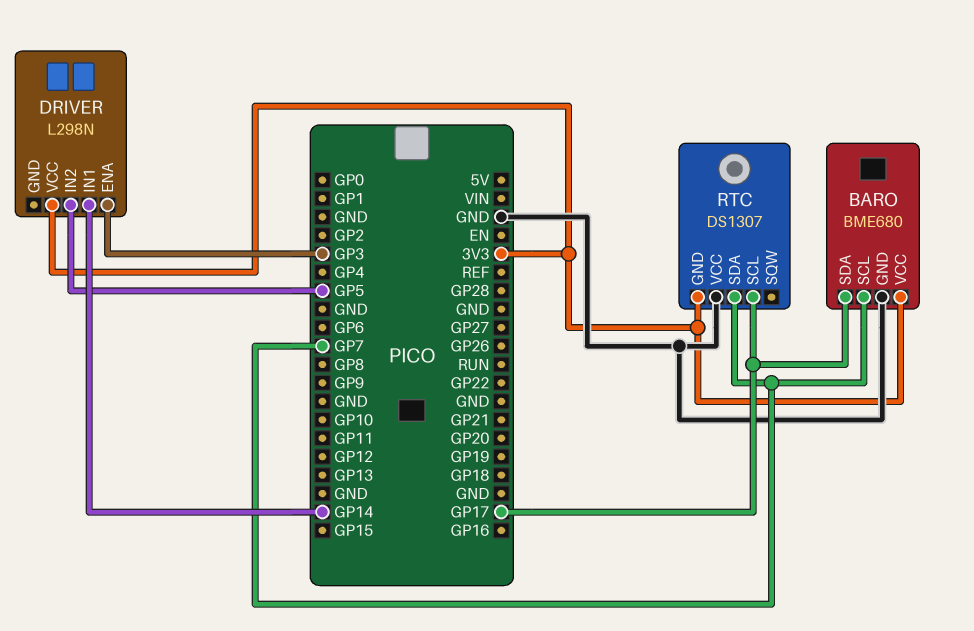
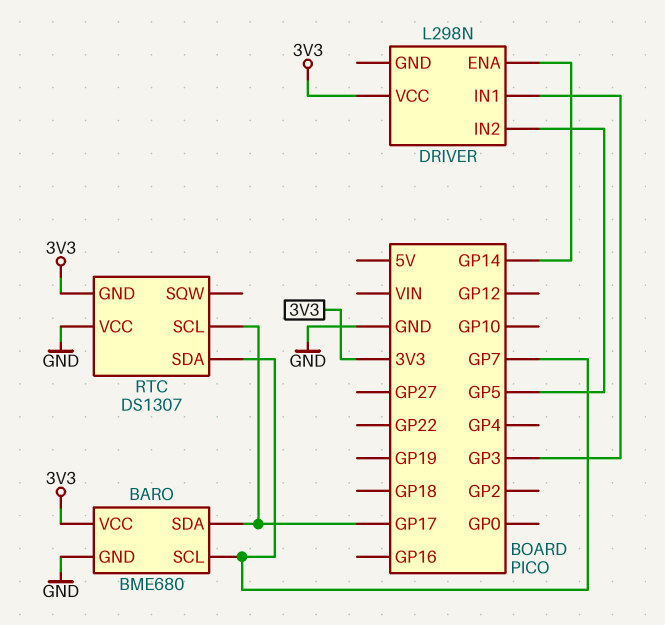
DRIVER pin ENA: GP3 -> GP14
DRIVER pin IN1: GP14 -> GP3

